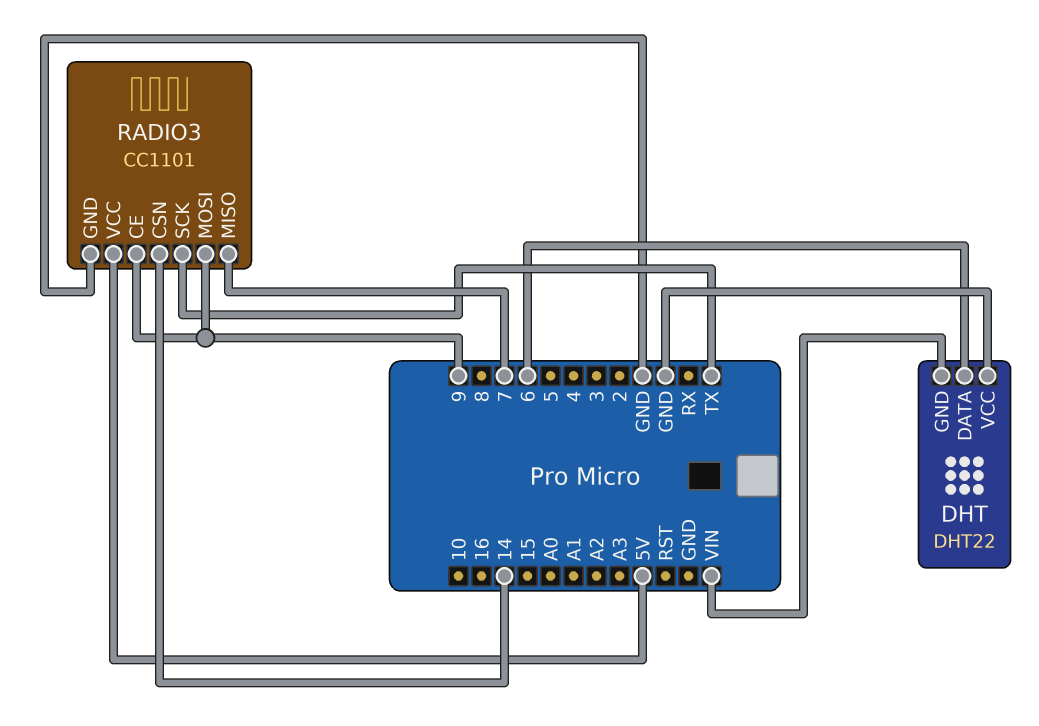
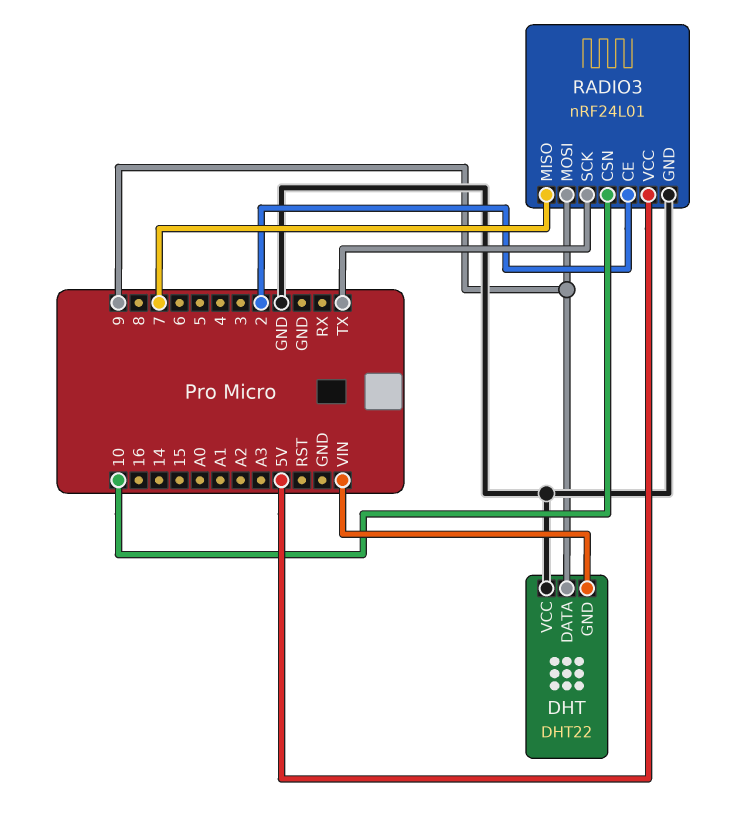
DHT pin DATA: 6 -> 9
RADIO3: CC1101 -> nRF24L01
RADIO3 pin CE: 9 -> 2
RADIO3 pin CSN: 14 -> 10

